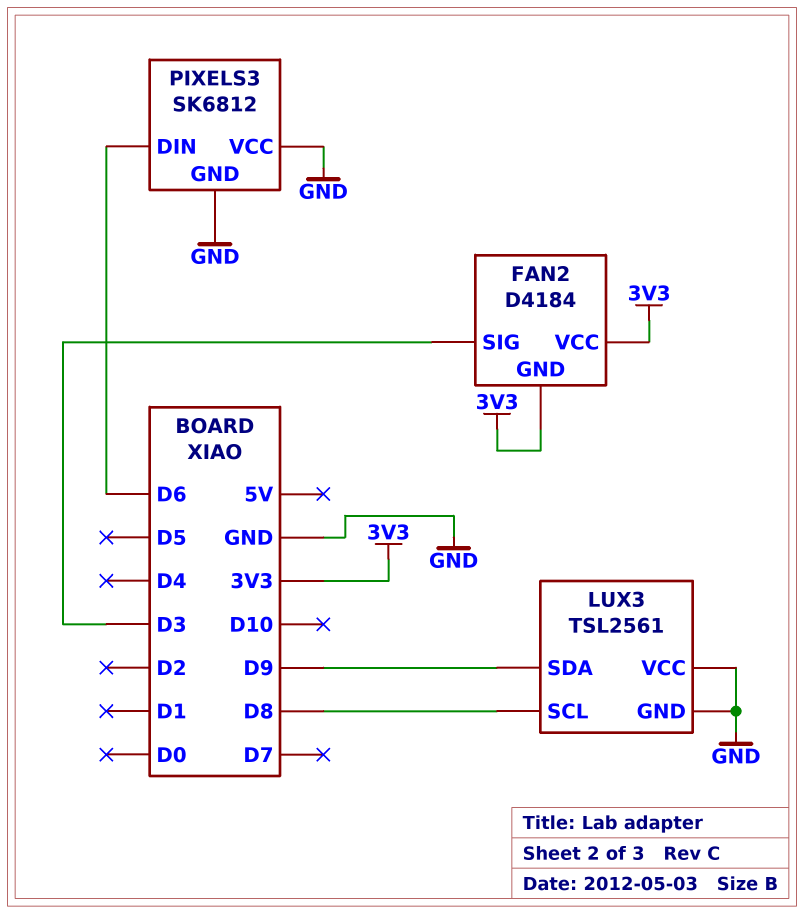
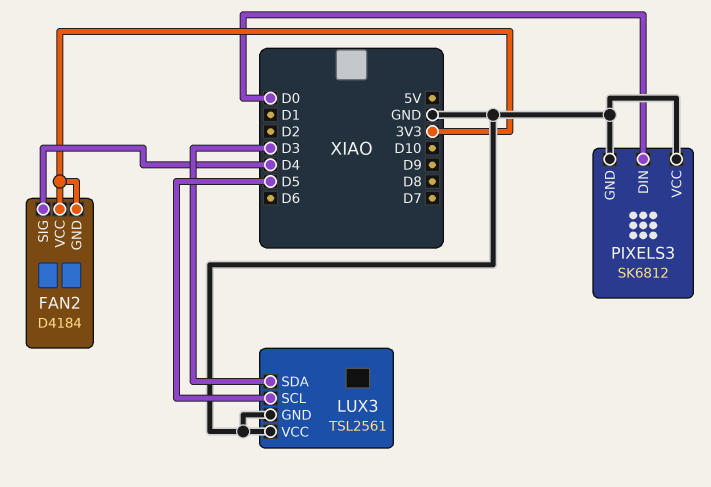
FAN2 pin SIG: D3 -> D4
LUX3 pin SCL: D8 -> D5
LUX3 pin SDA: D9 -> D3
PIXELS3 pin DIN: D6 -> D0

